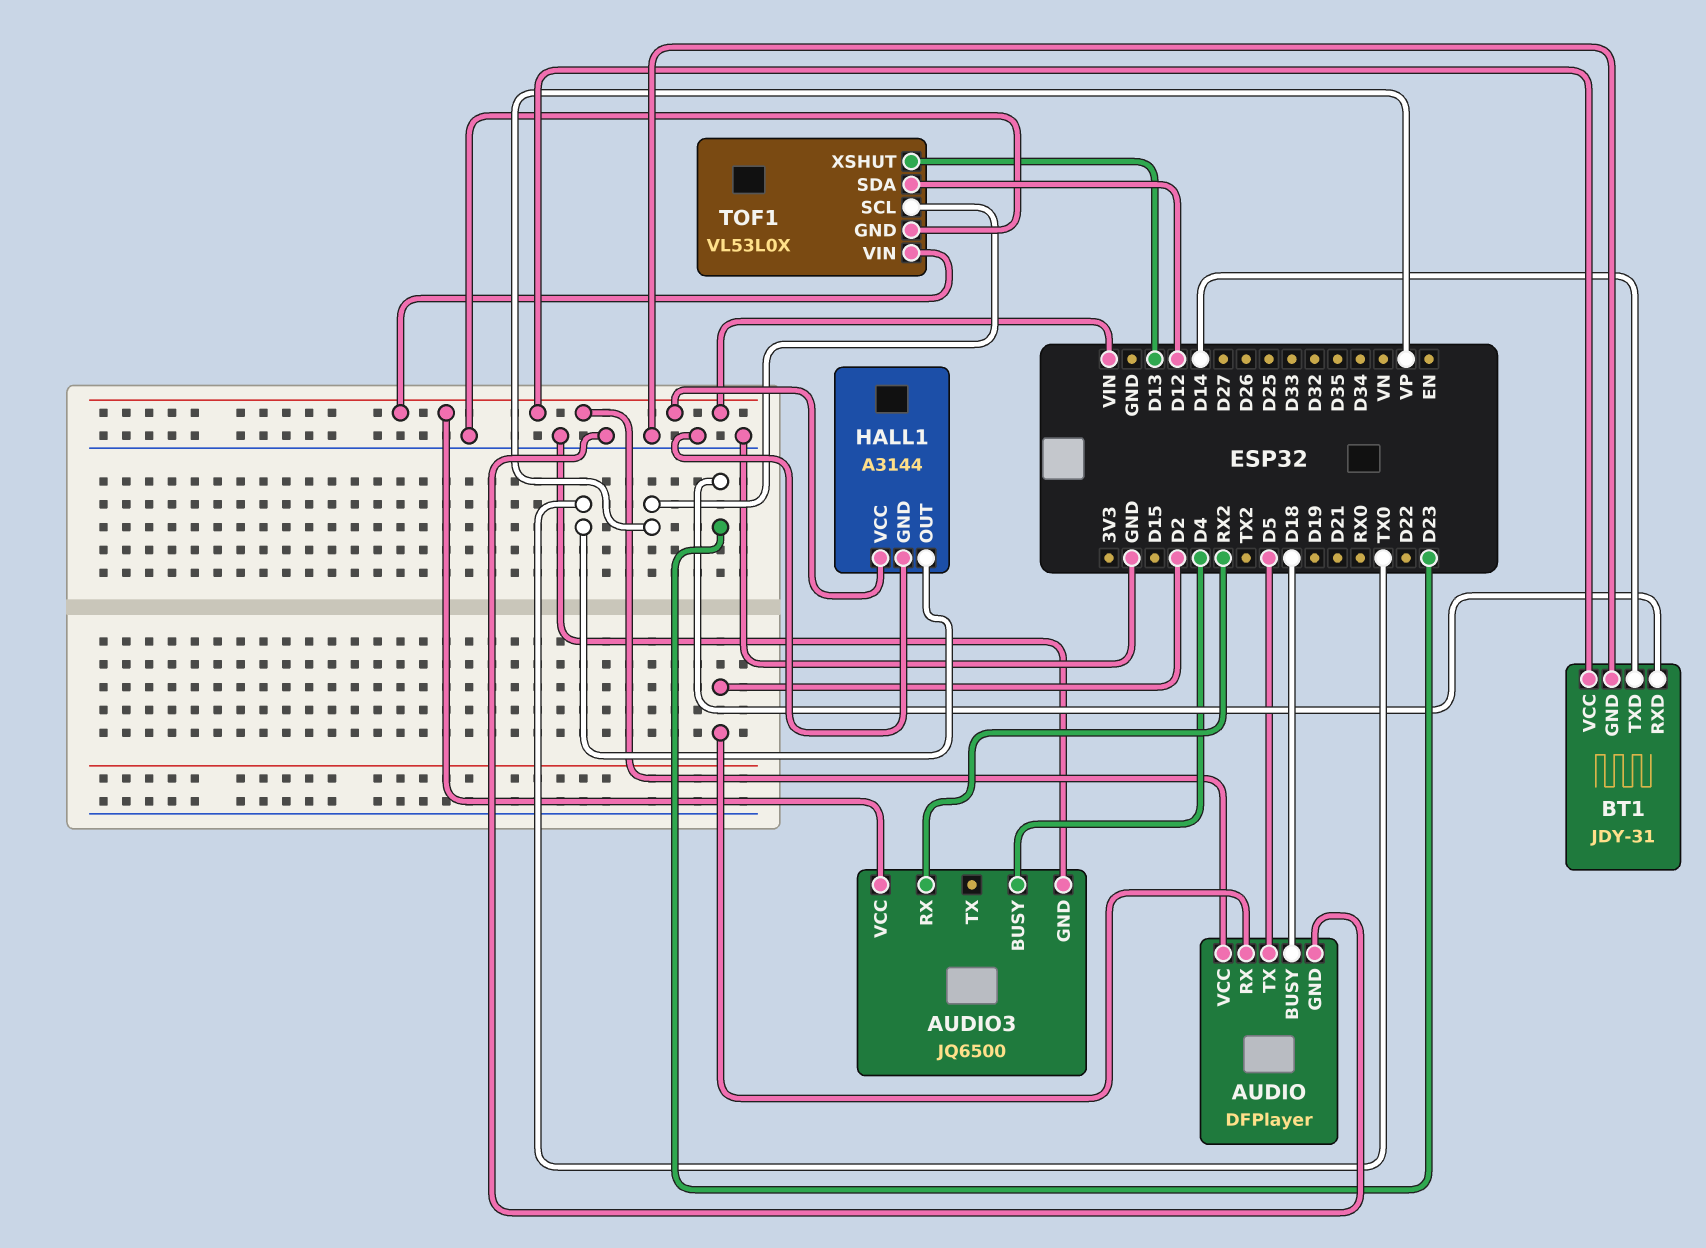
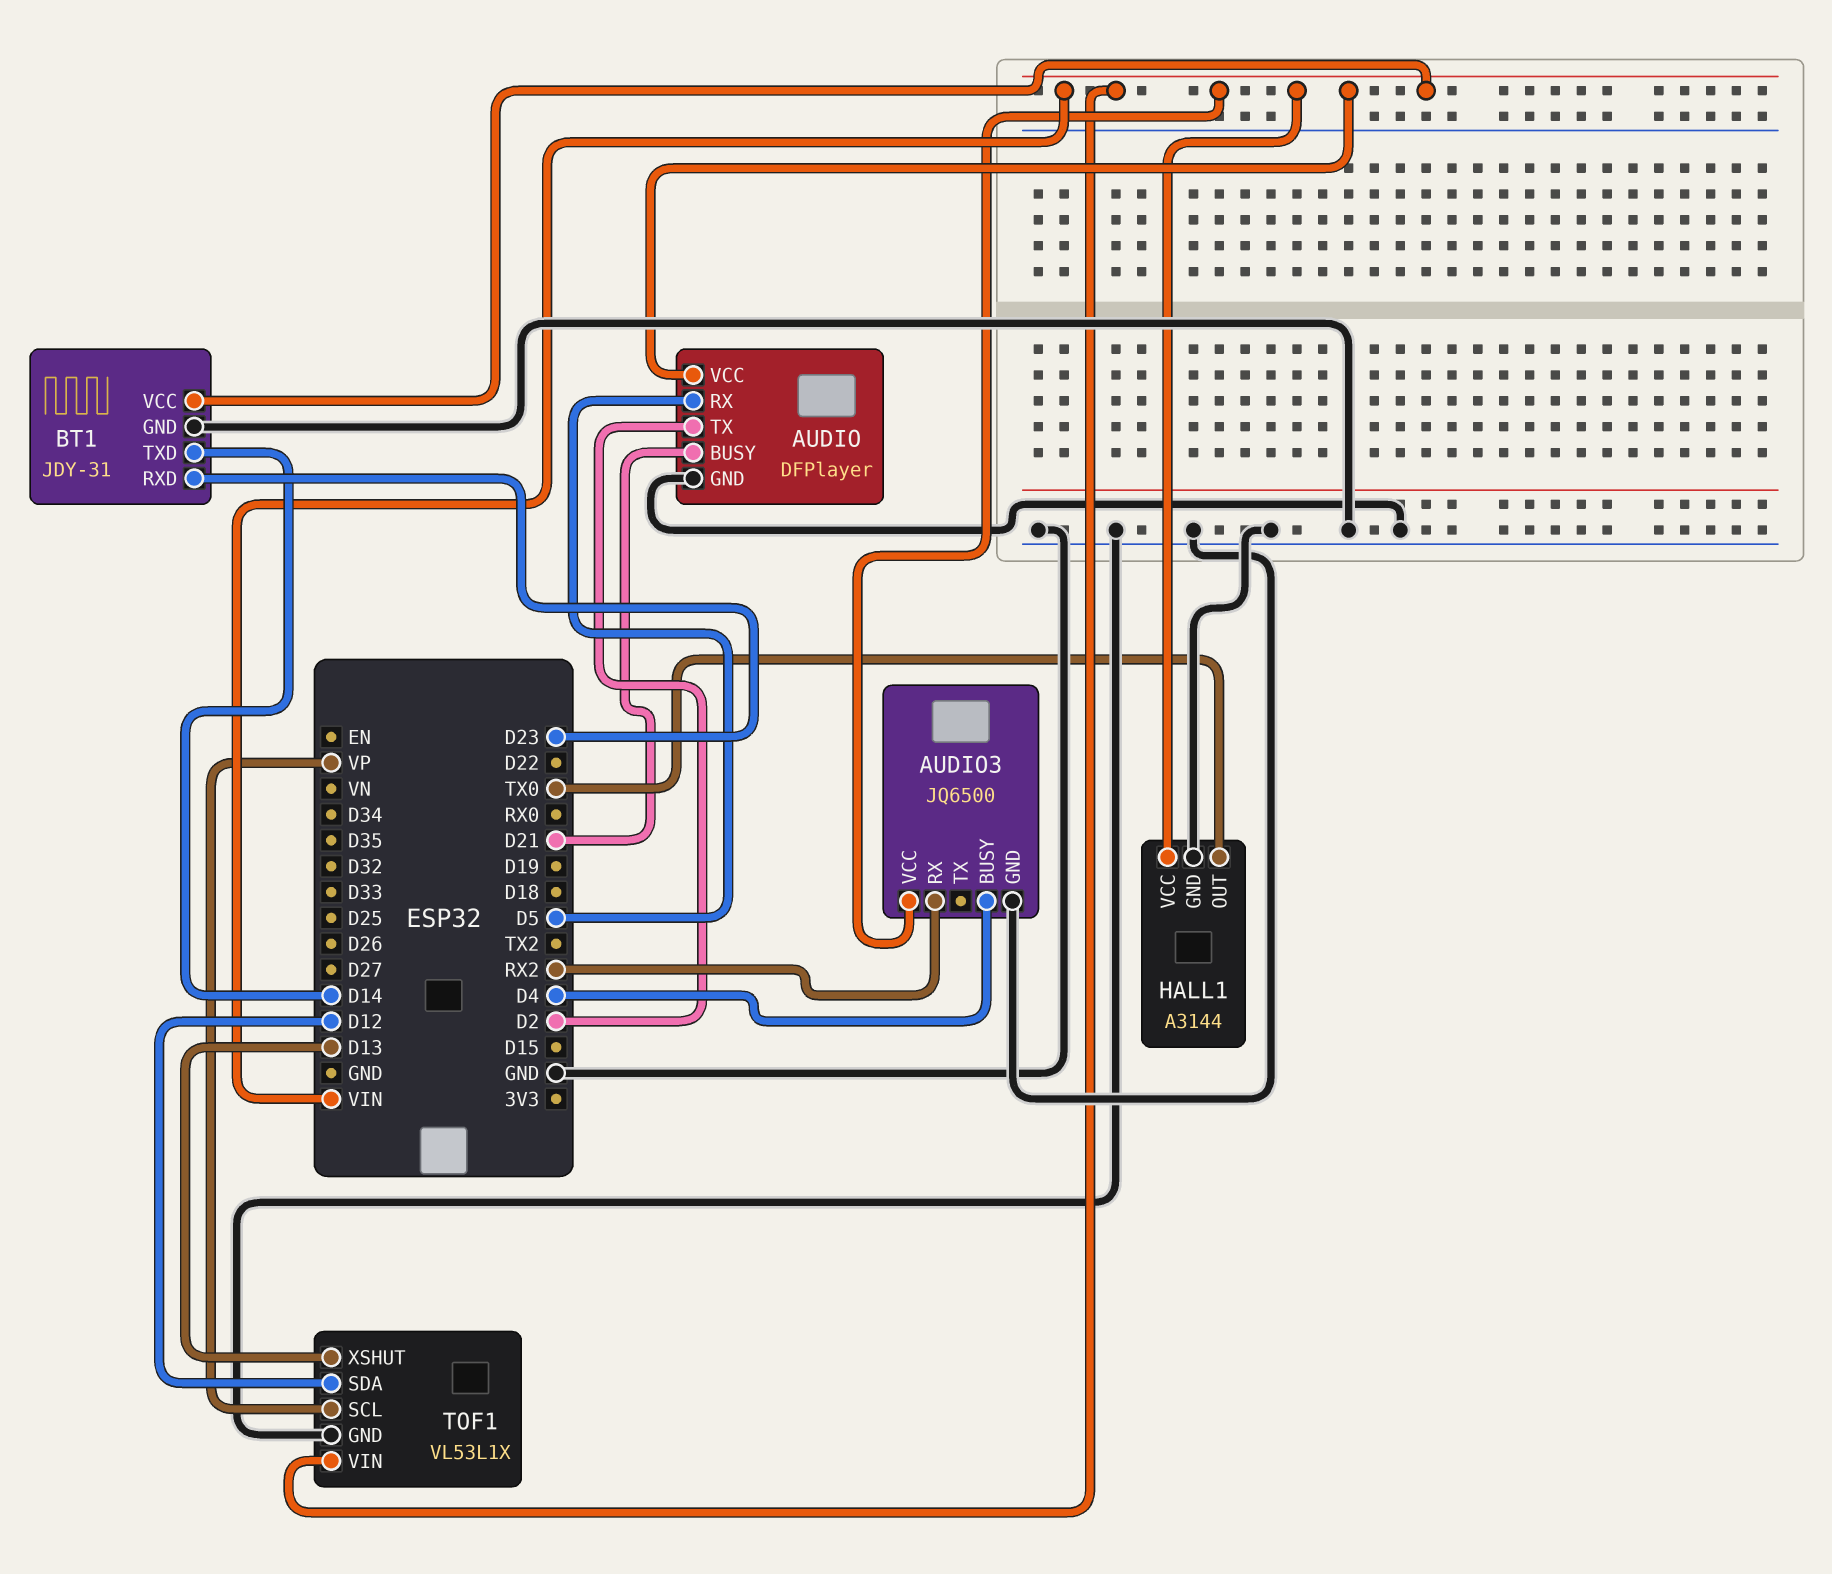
AUDIO pin BUSY: D18 -> D21
AUDIO pin RX: D2 -> D5
AUDIO pin TX: D5 -> D2
TOF1: VL53L0X -> VL53L1X

